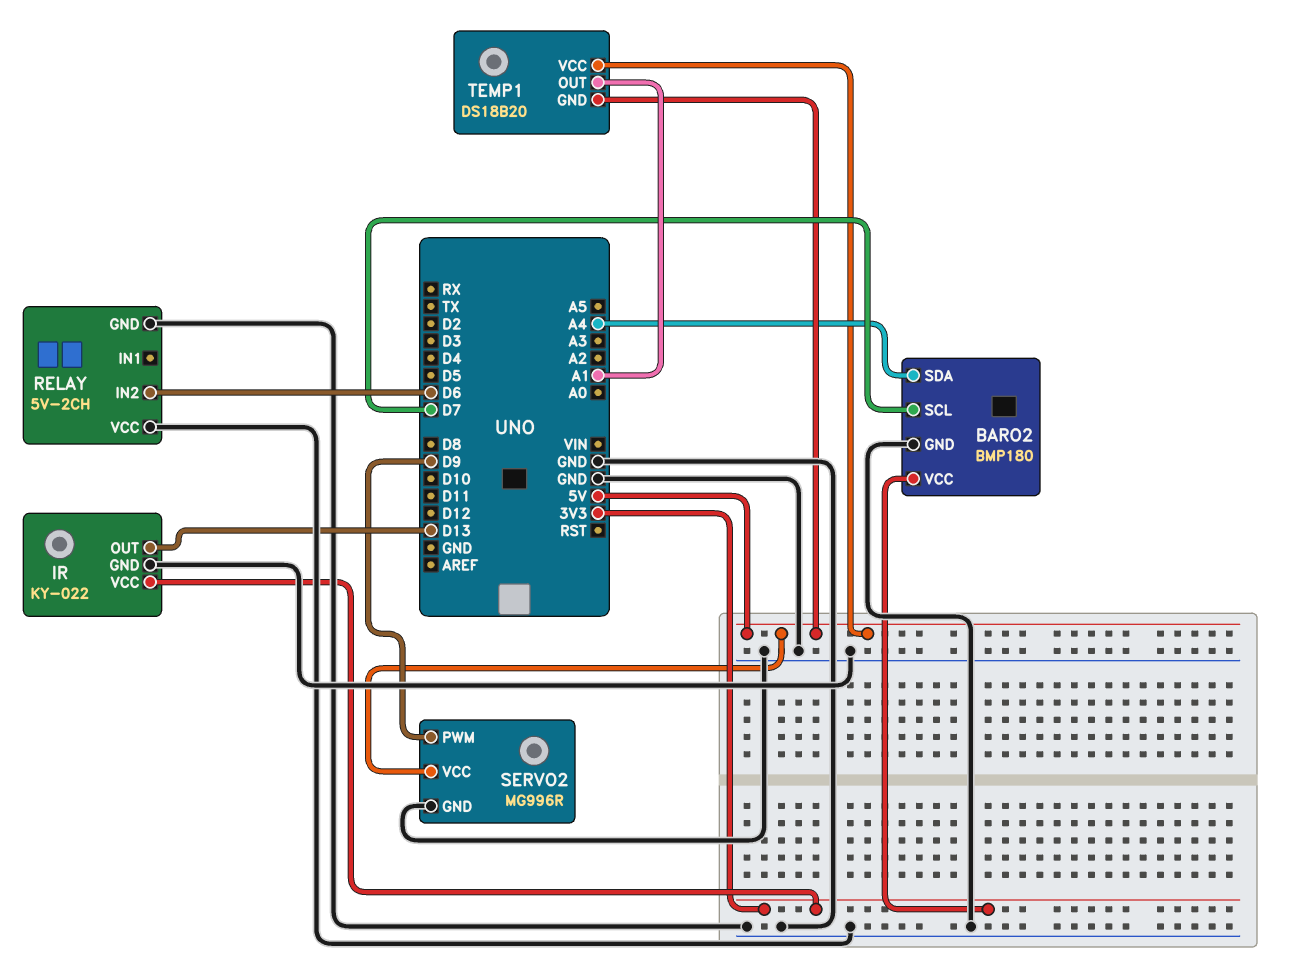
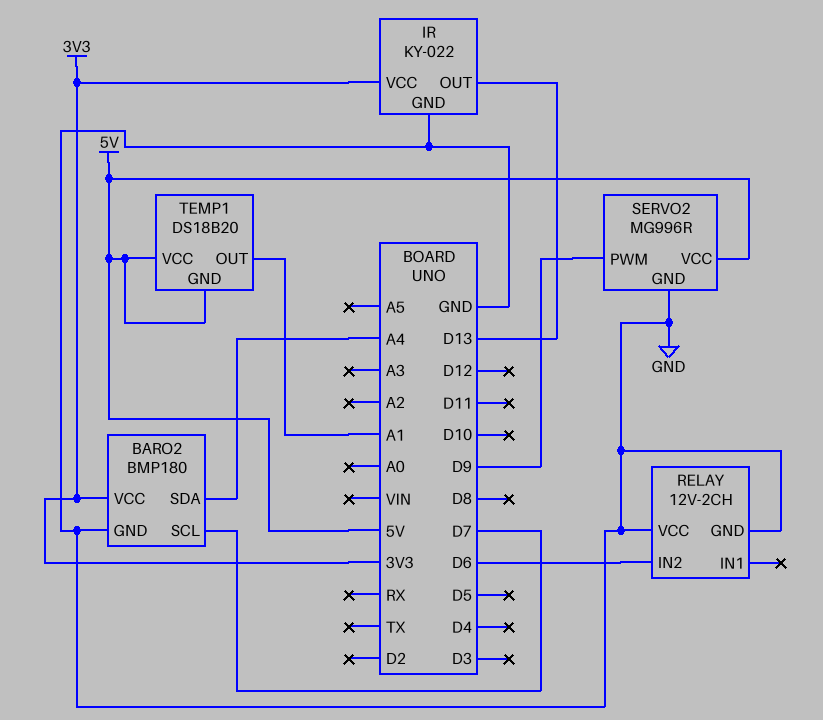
RELAY: 5V-2CH -> 12V-2CH

